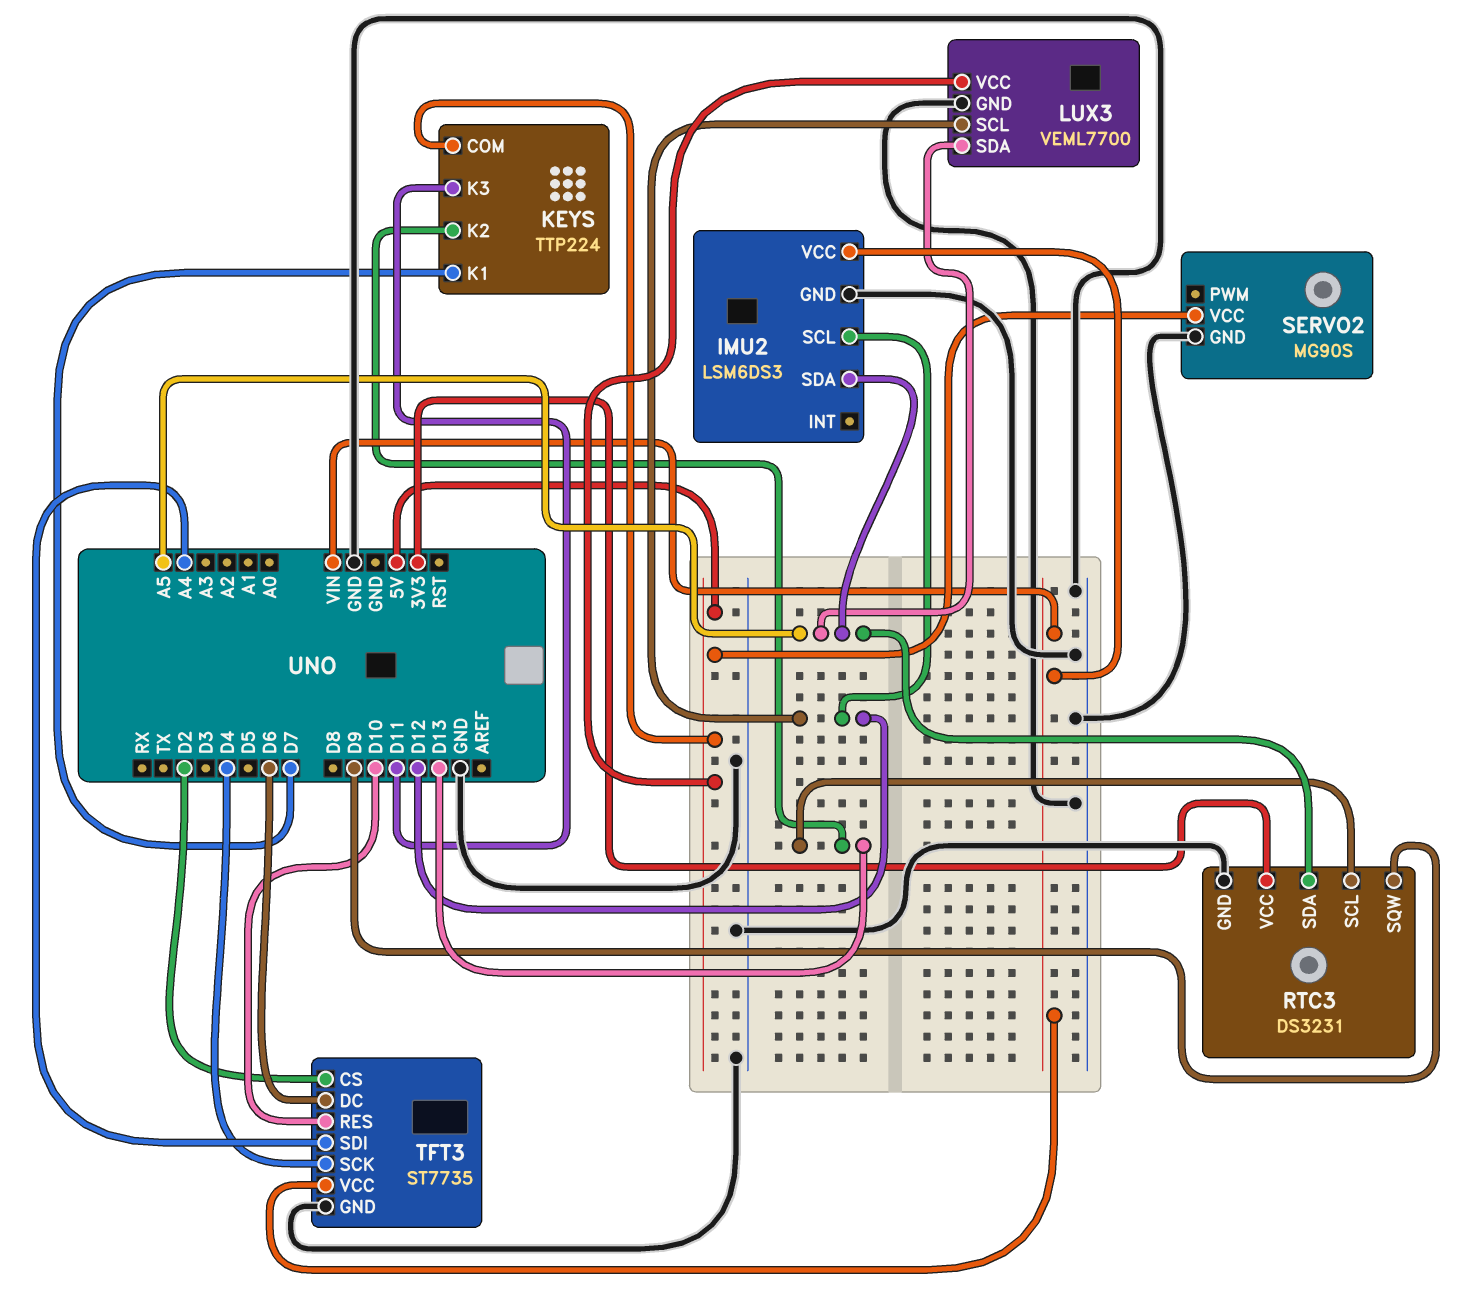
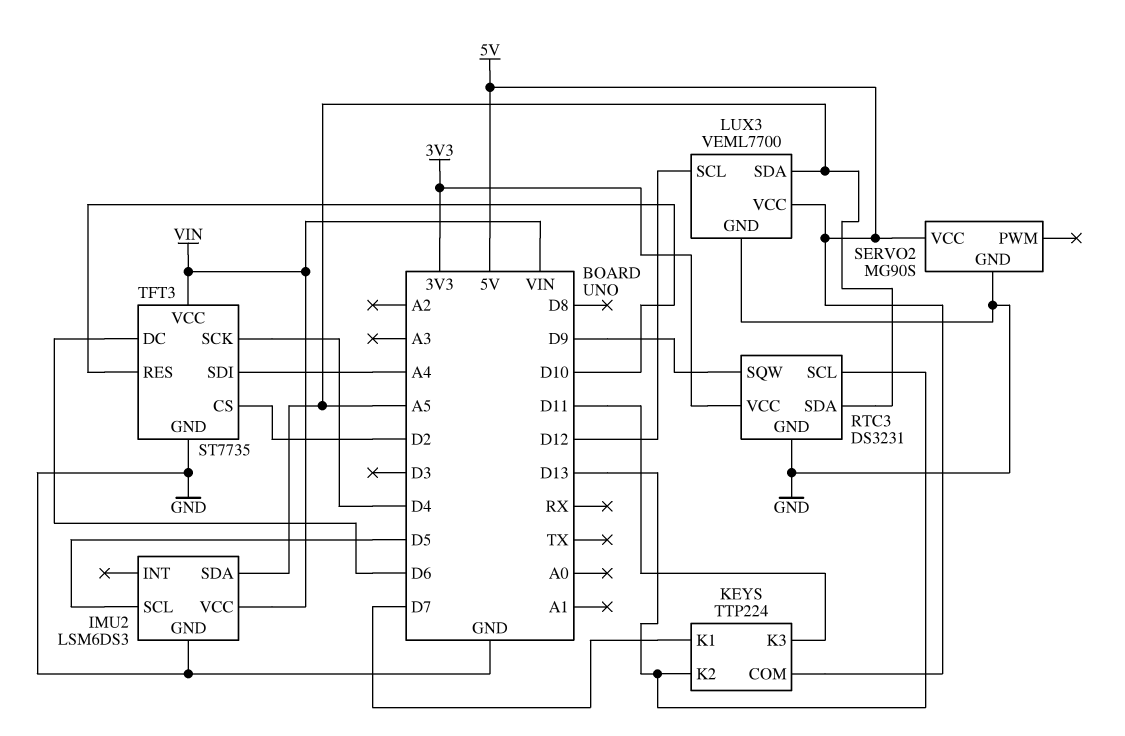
IMU2 pin SCL: D12 -> D5

